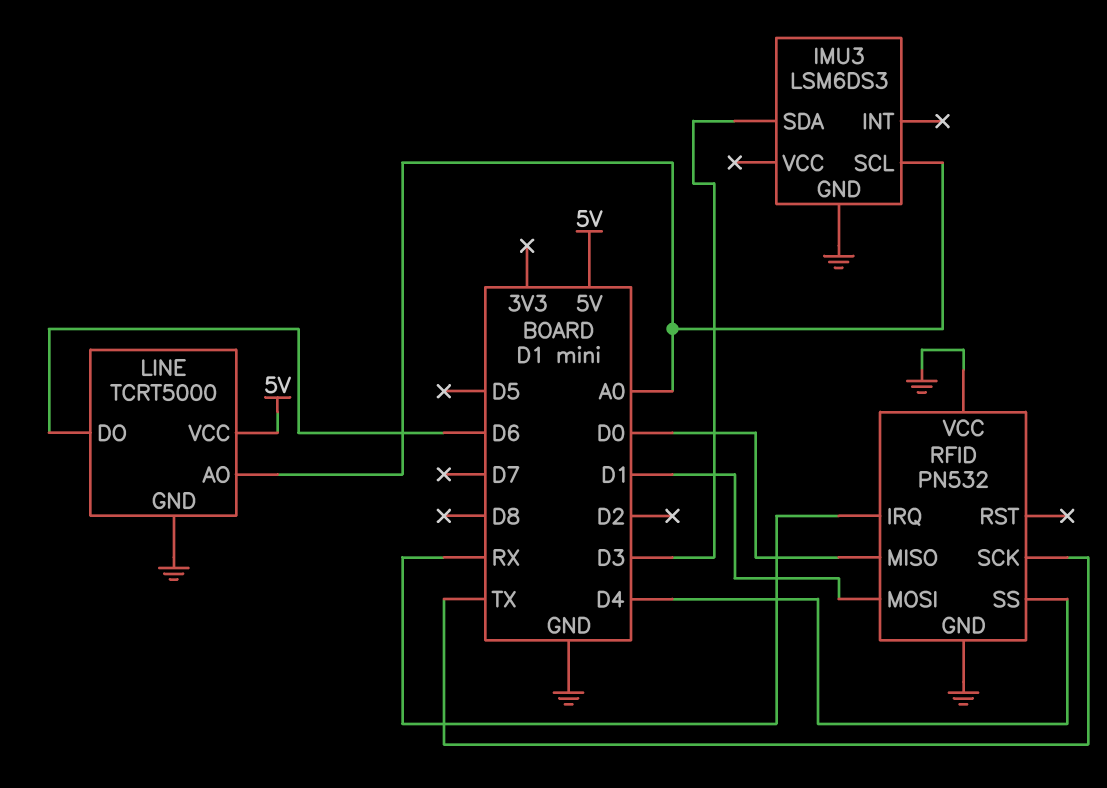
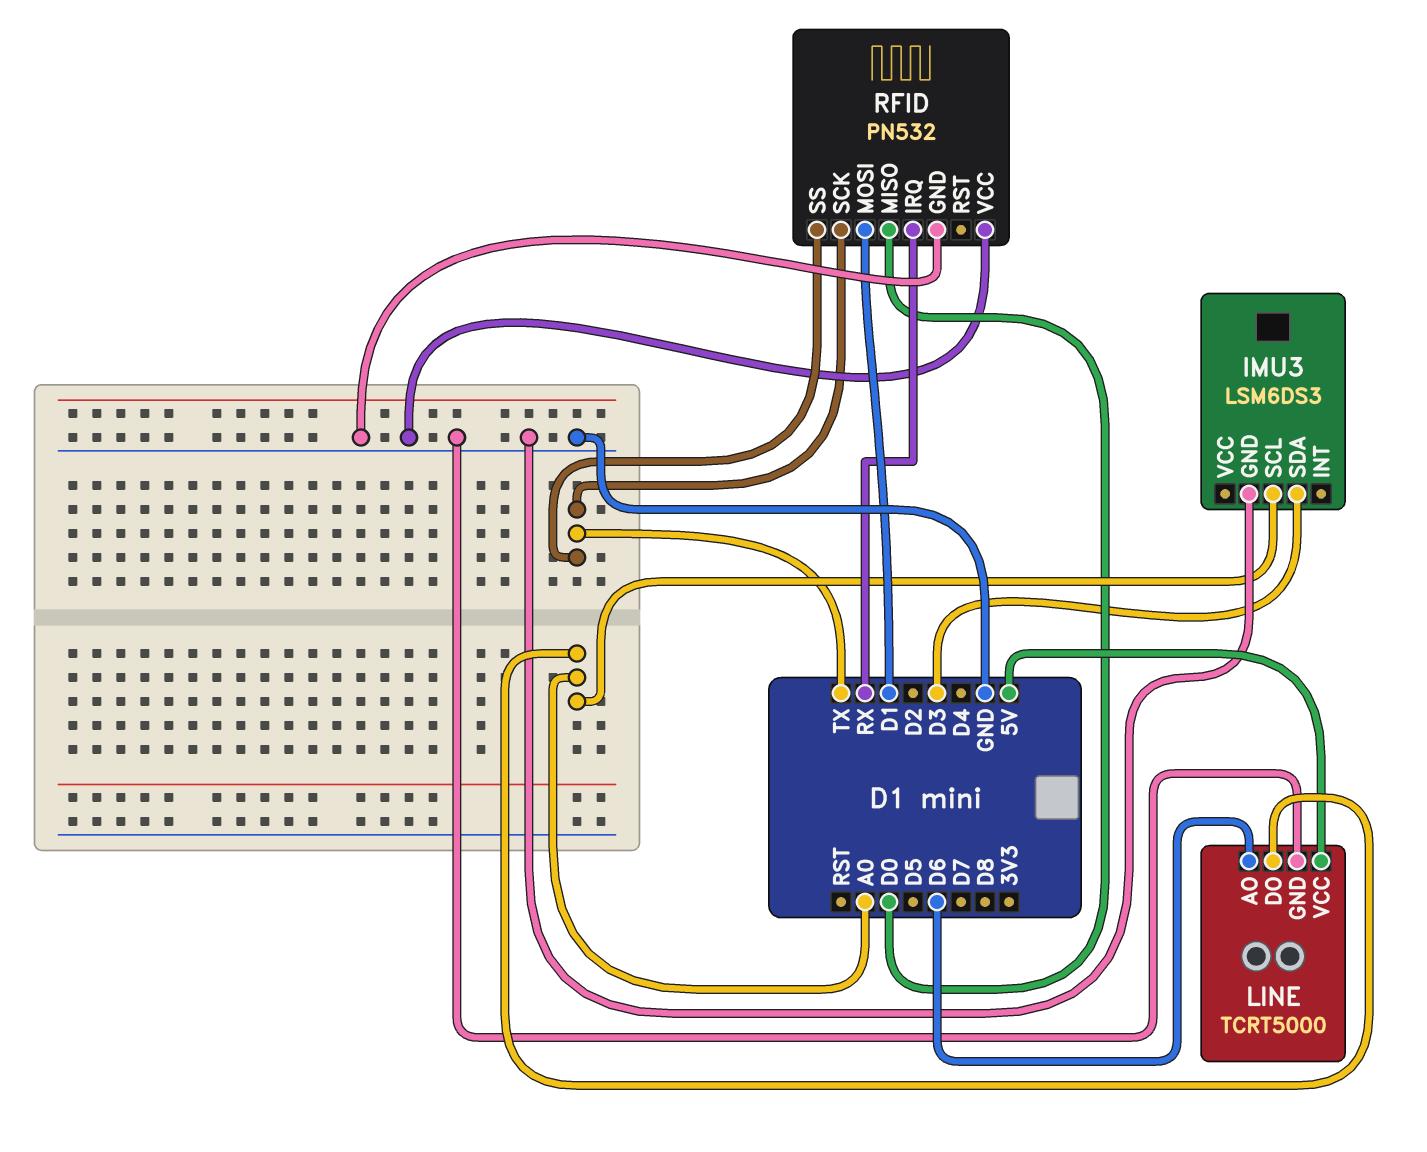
LINE pin AO: A0 -> D6
LINE pin DO: D6 -> A0
RFID pin SS: D4 -> TX

